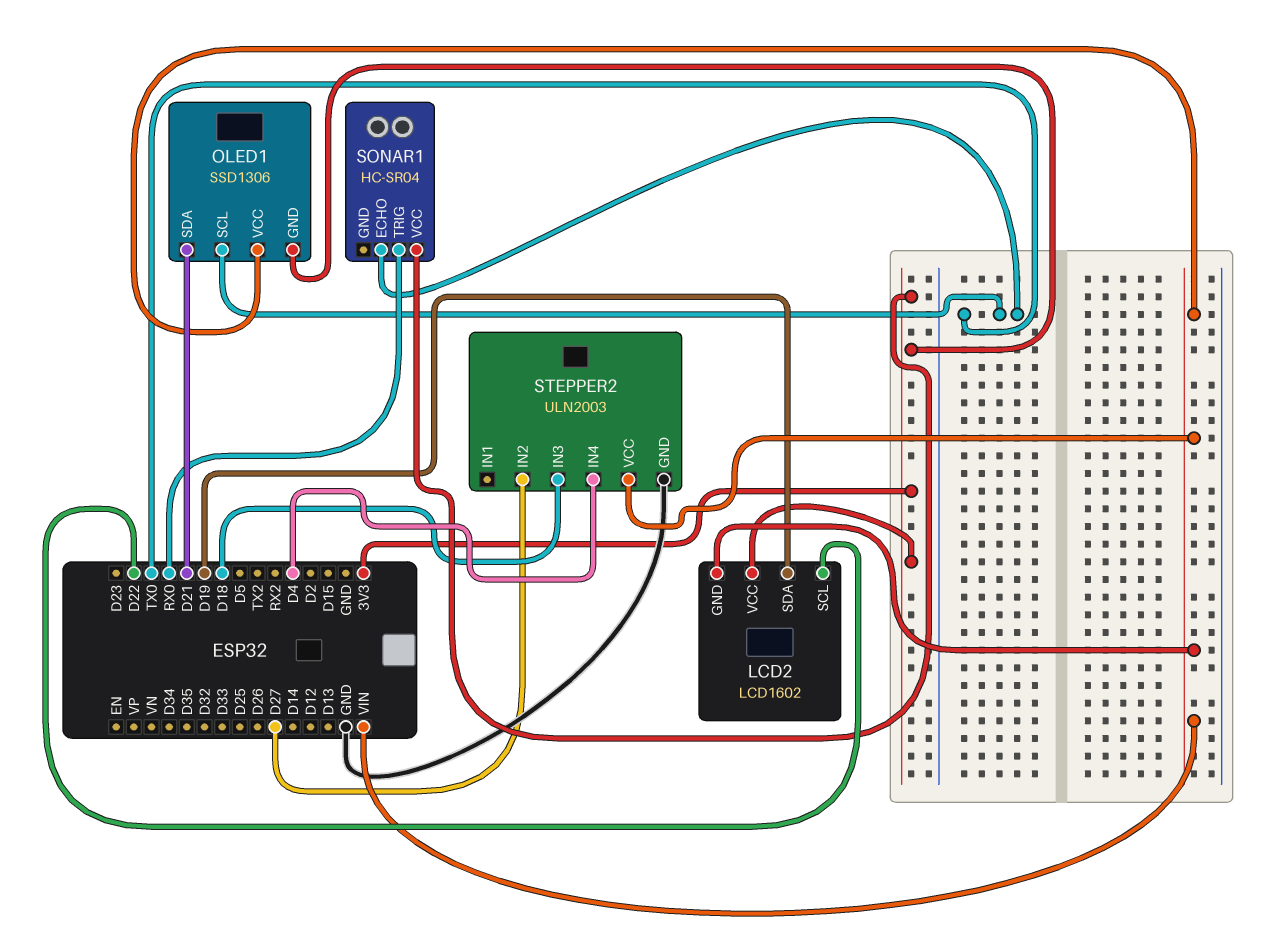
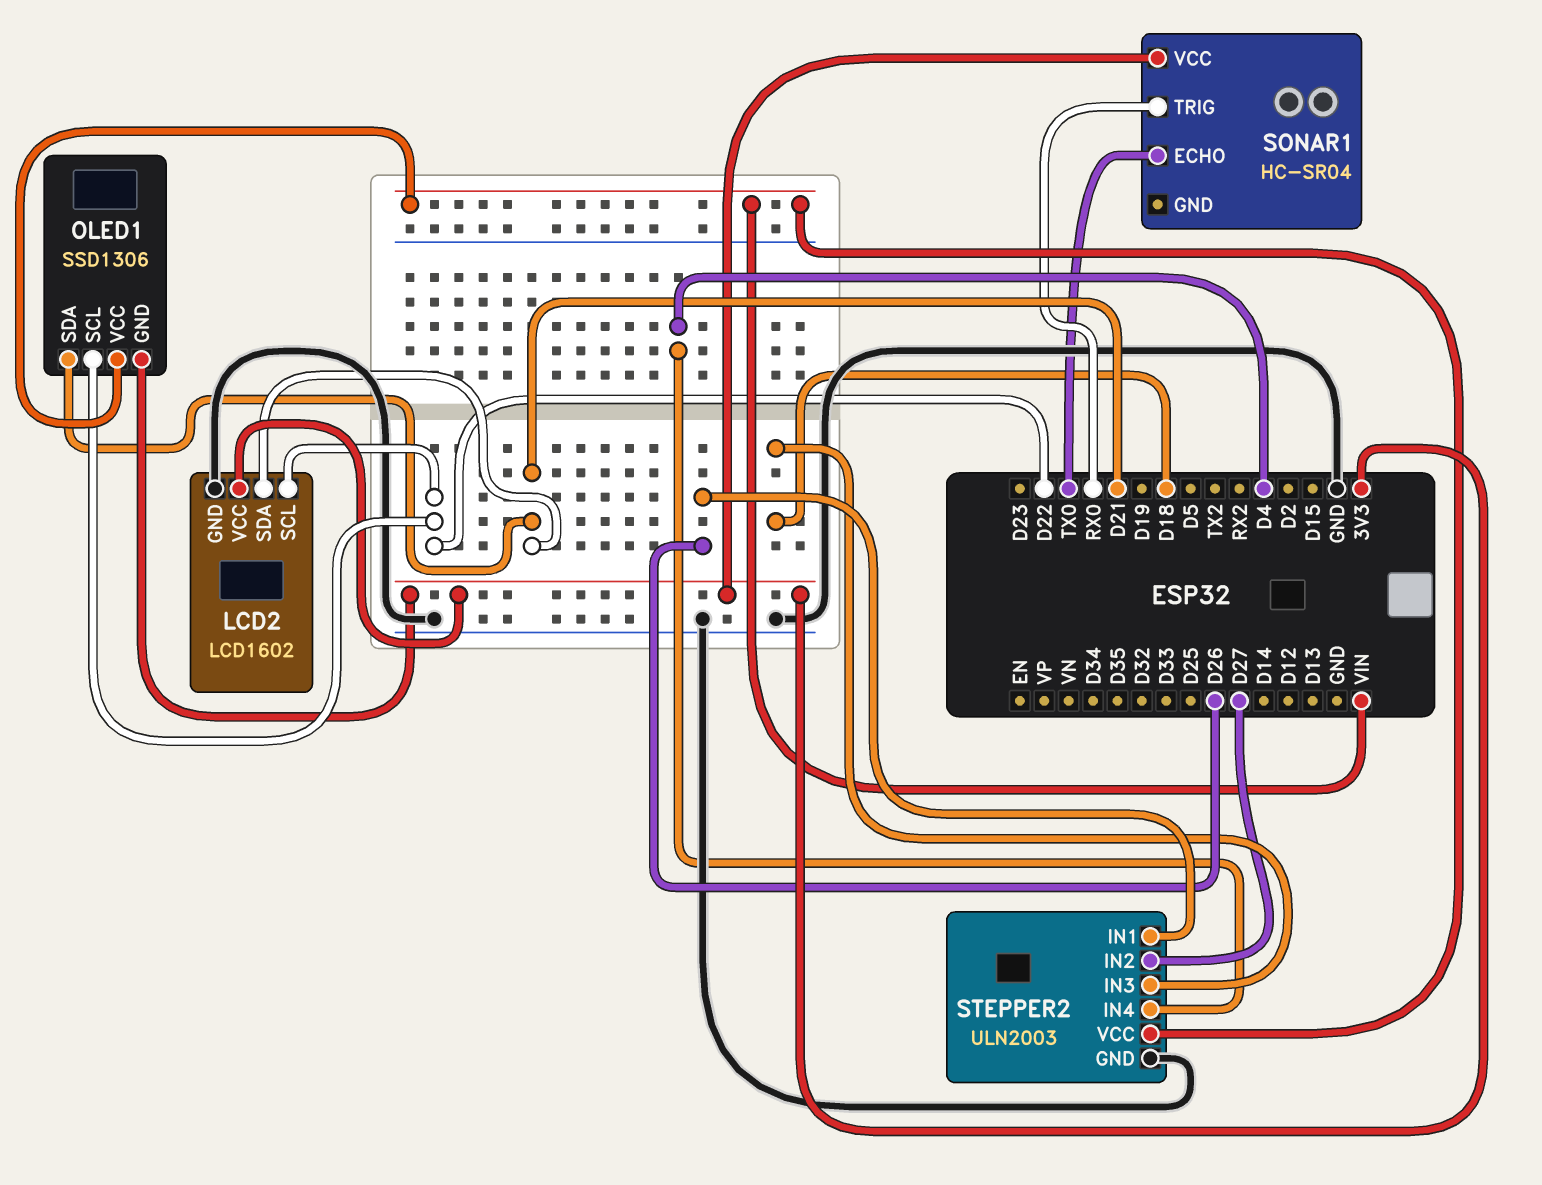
LCD2 pin GND: VIN -> GND
LCD2 pin SDA: D19 -> D21
OLED1 pin SCL: TX0 -> D22
STEPPER2 pin IN1: none -> D26

